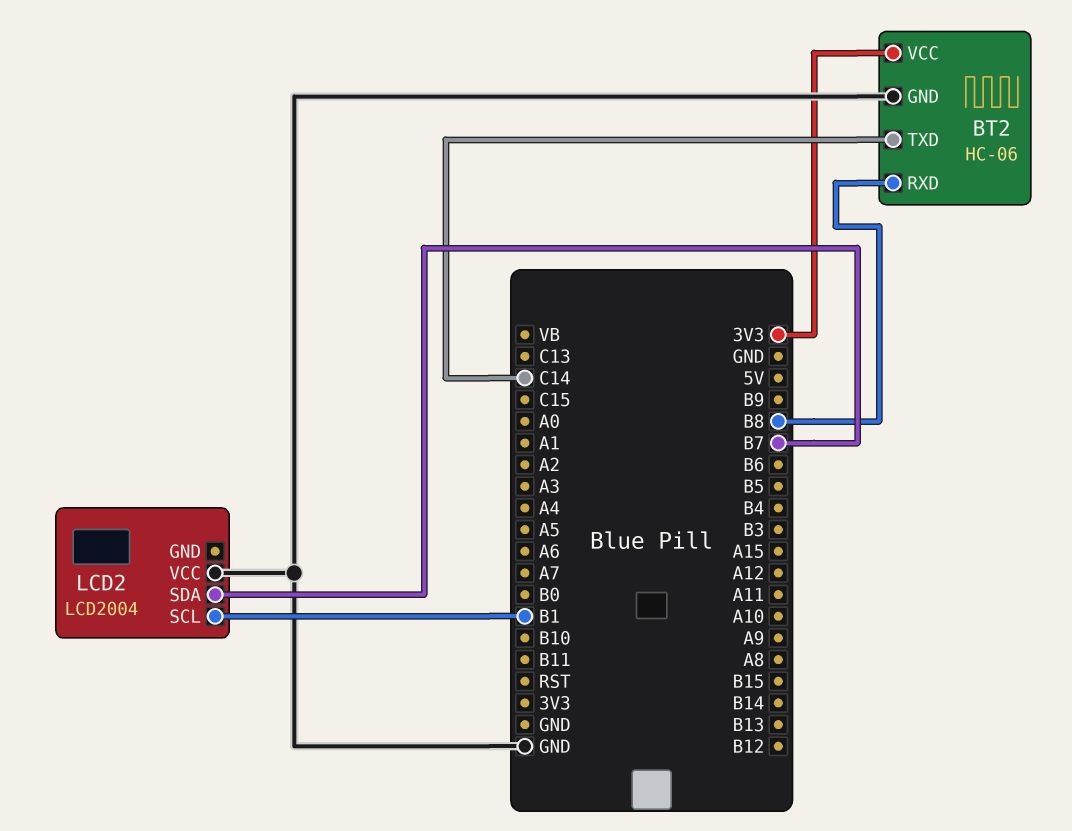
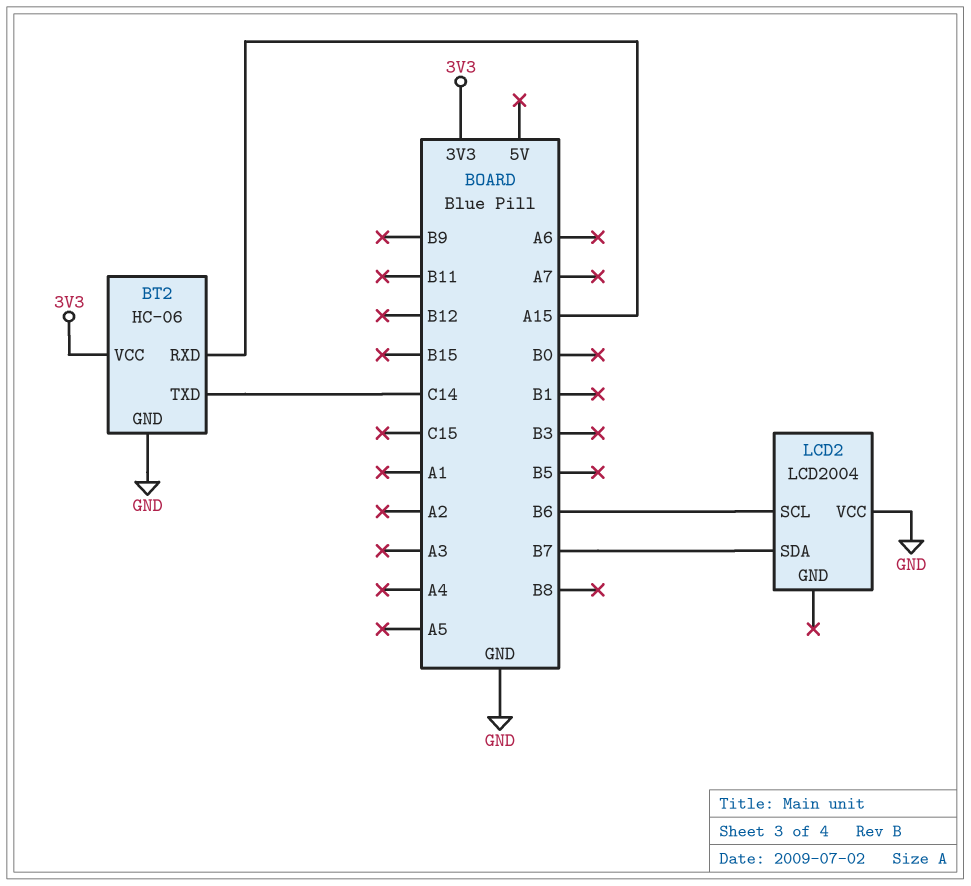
BT2 pin RXD: B8 -> A15
LCD2 pin SCL: B1 -> B6

